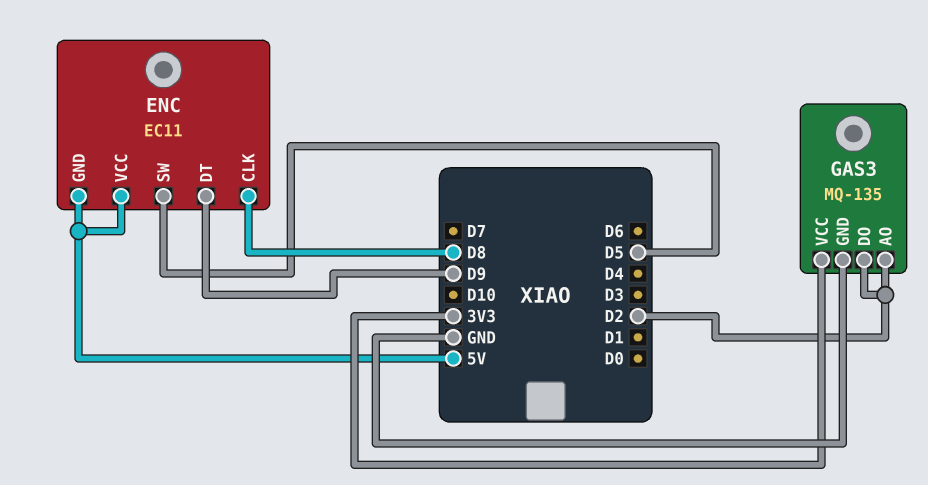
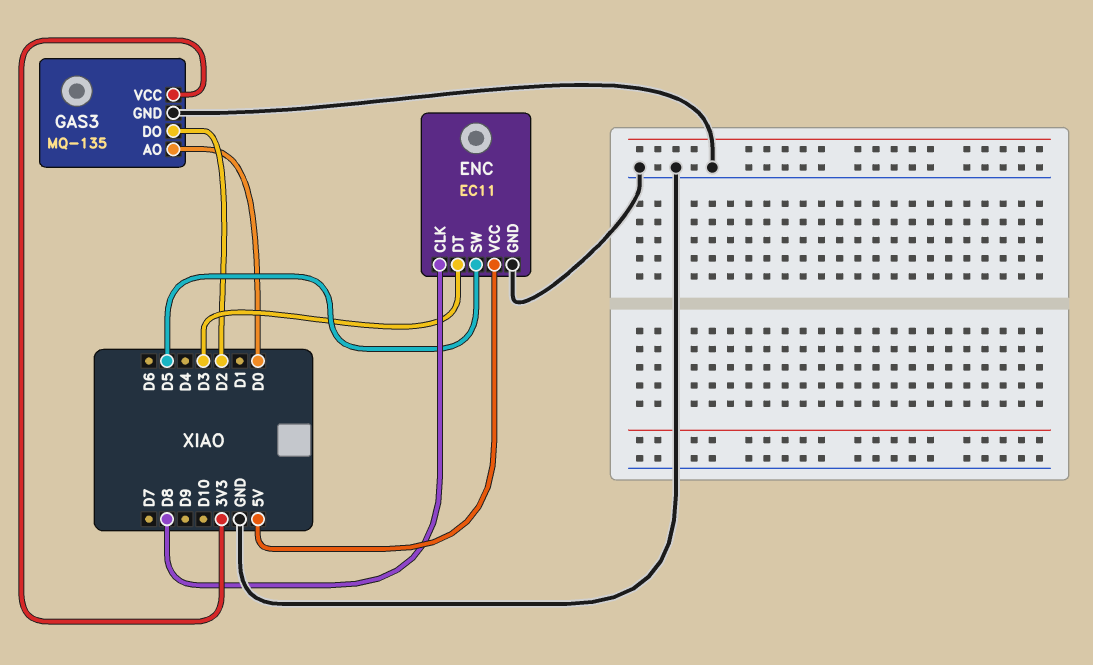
ENC pin DT: D9 -> D3
ENC pin GND: 5V -> GND
GAS3 pin AO: D2 -> D0

